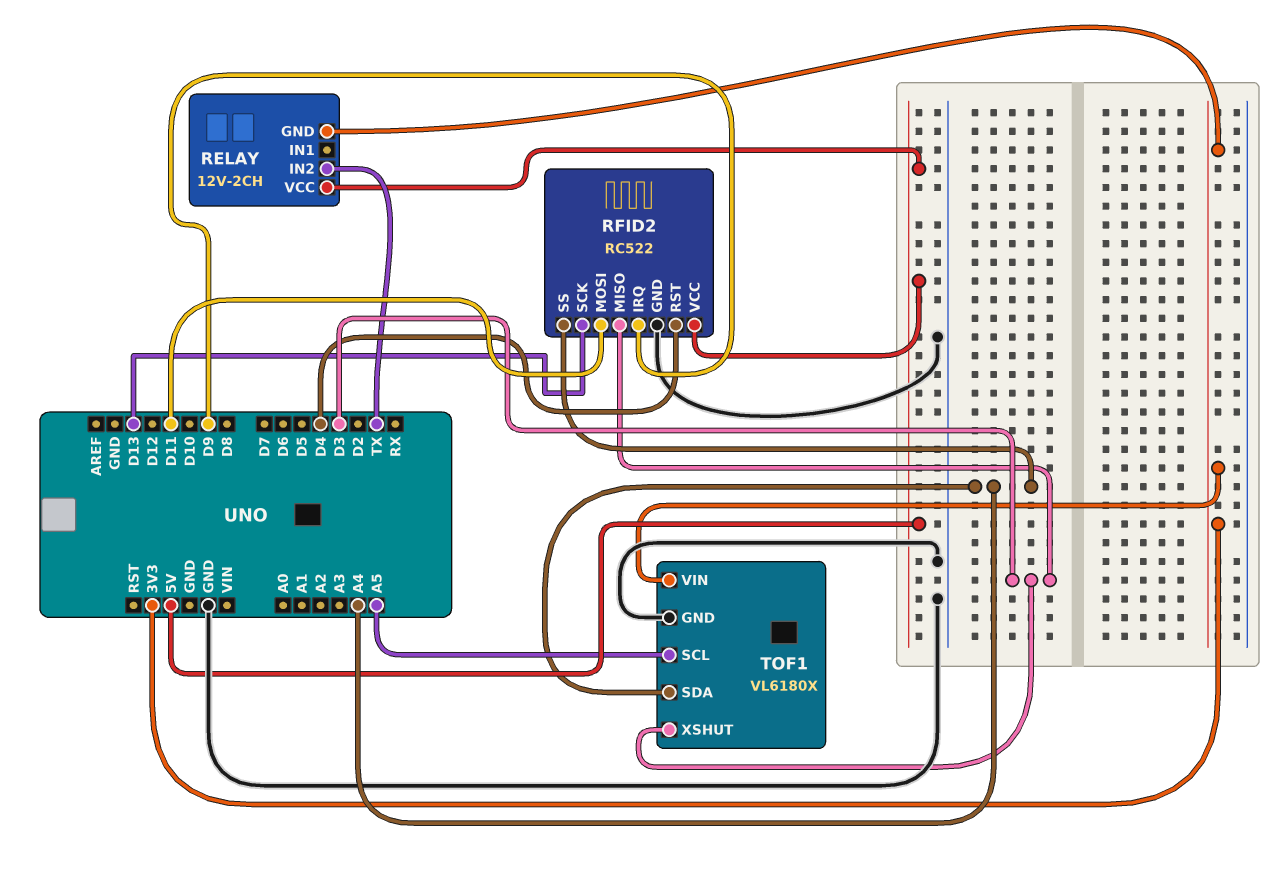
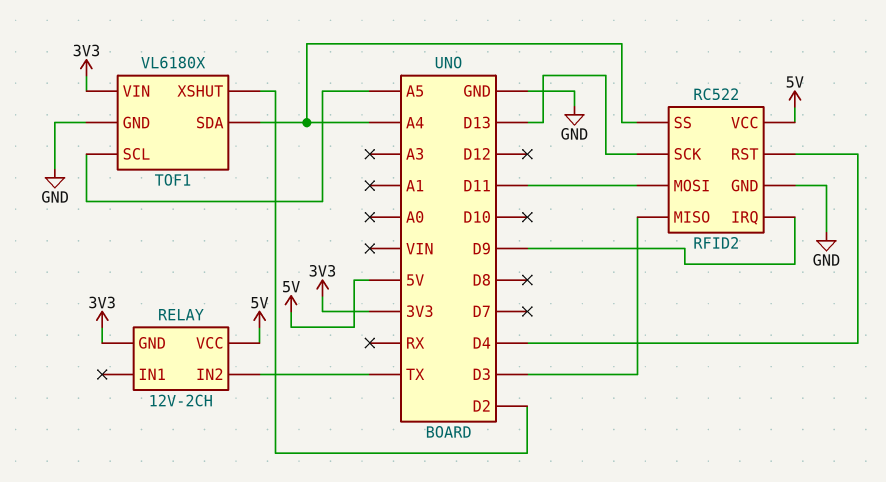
TOF1 pin XSHUT: D3 -> D2

